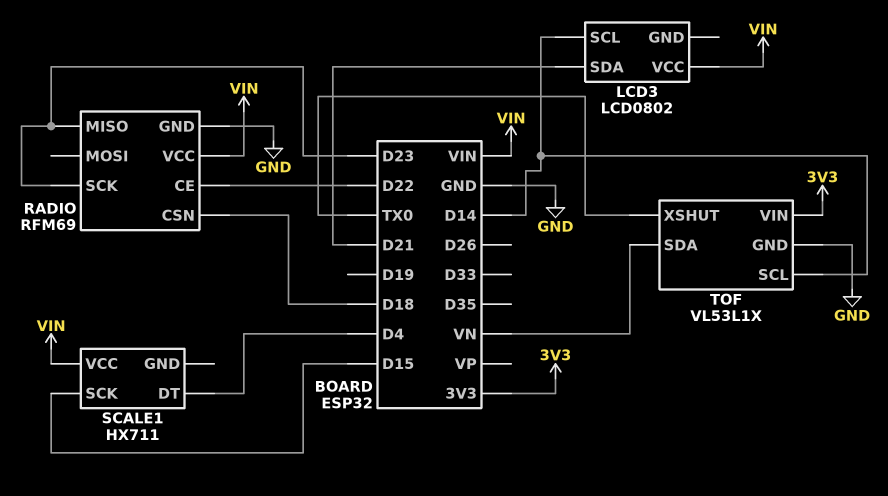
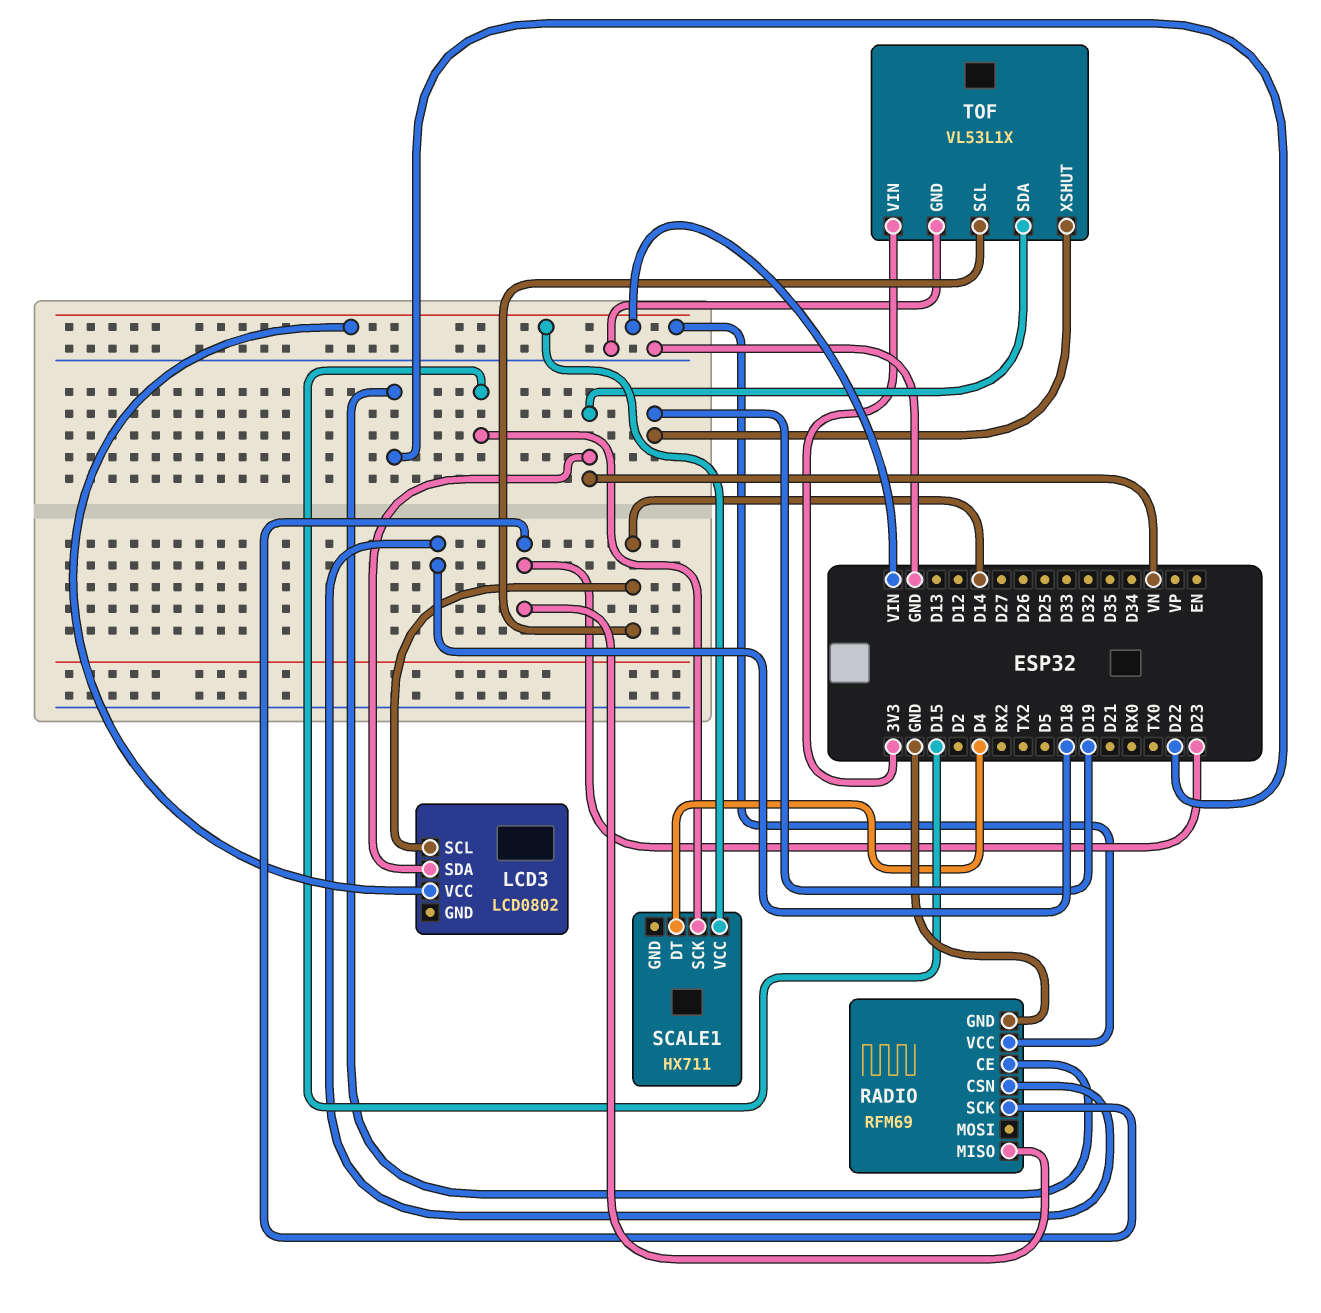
LCD3 pin SDA: D21 -> VN
TOF pin XSHUT: TX0 -> D19

